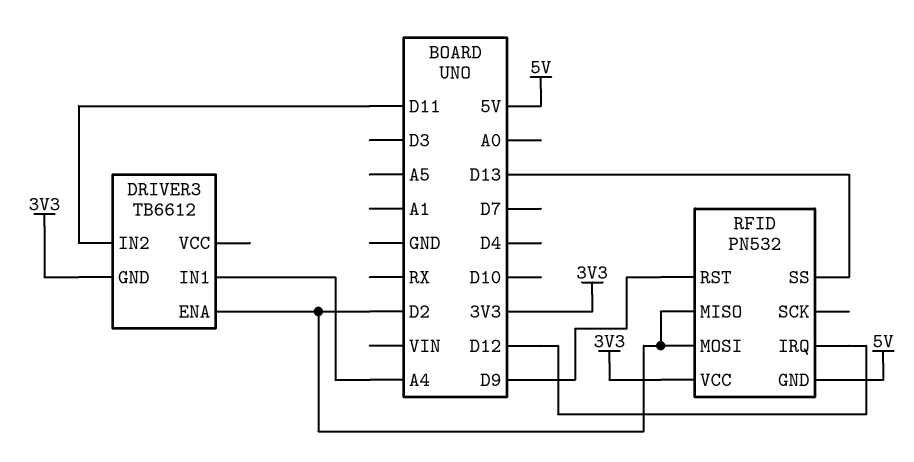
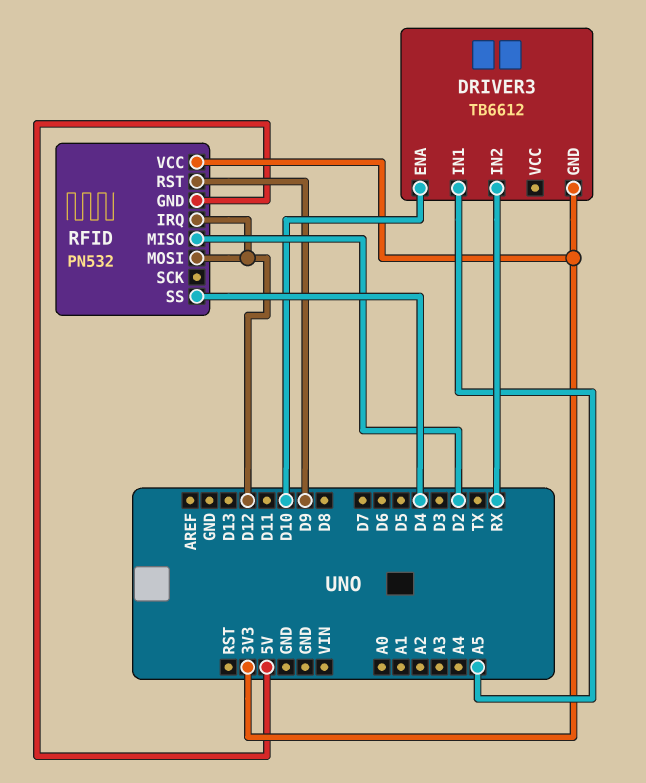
DRIVER3 pin ENA: D2 -> D10
DRIVER3 pin IN1: A4 -> A5
DRIVER3 pin IN2: D11 -> RX
RFID pin MOSI: D2 -> D12
RFID pin SS: D13 -> D4

